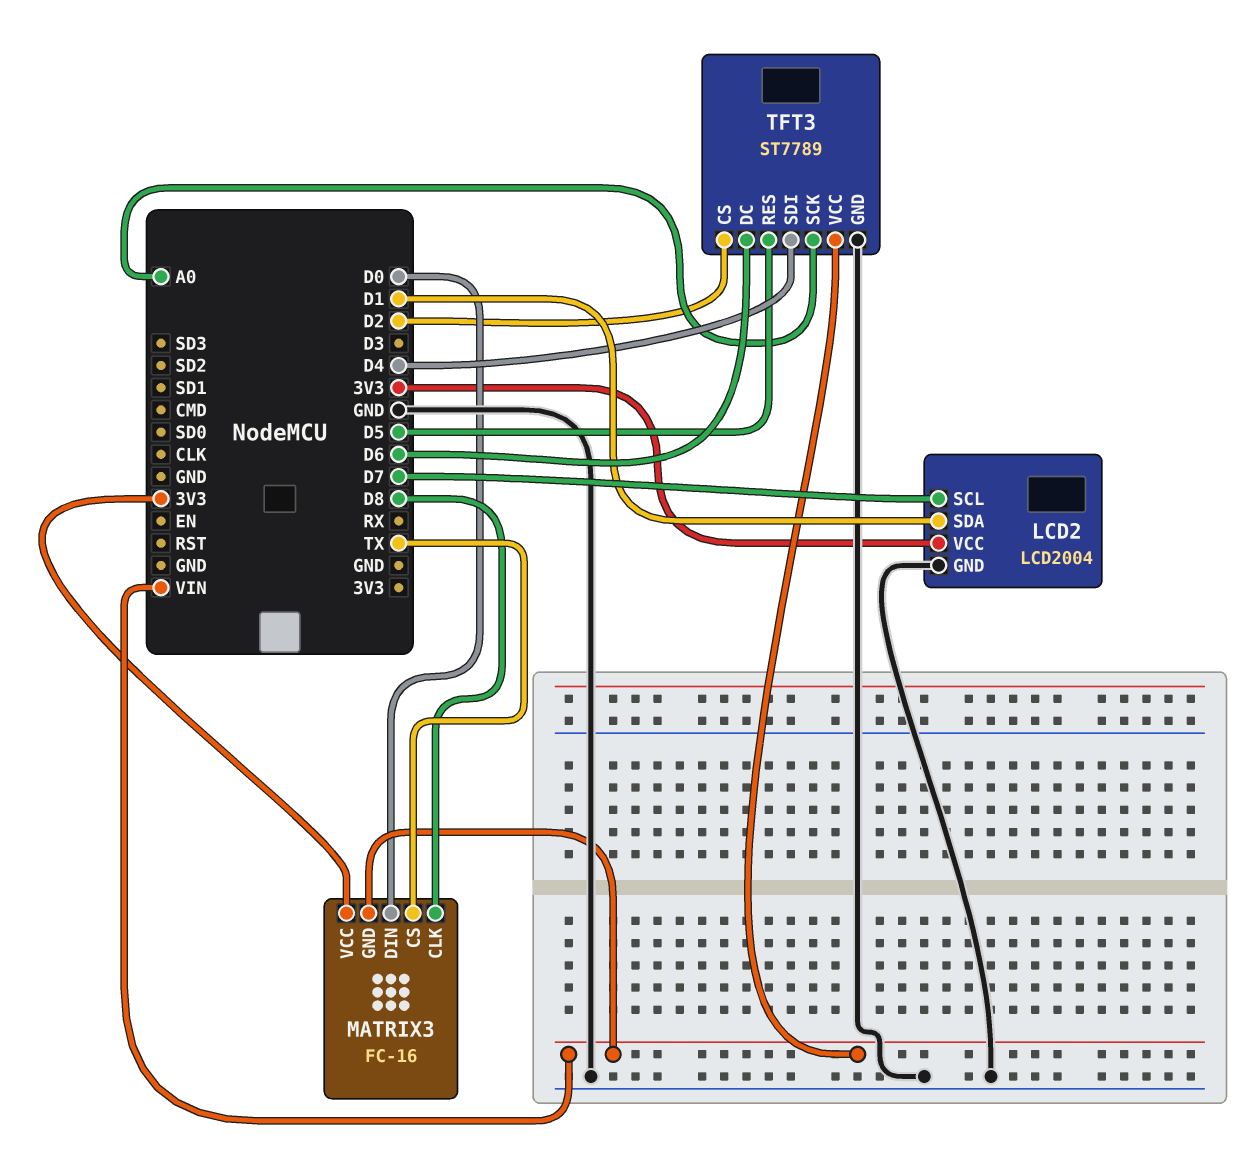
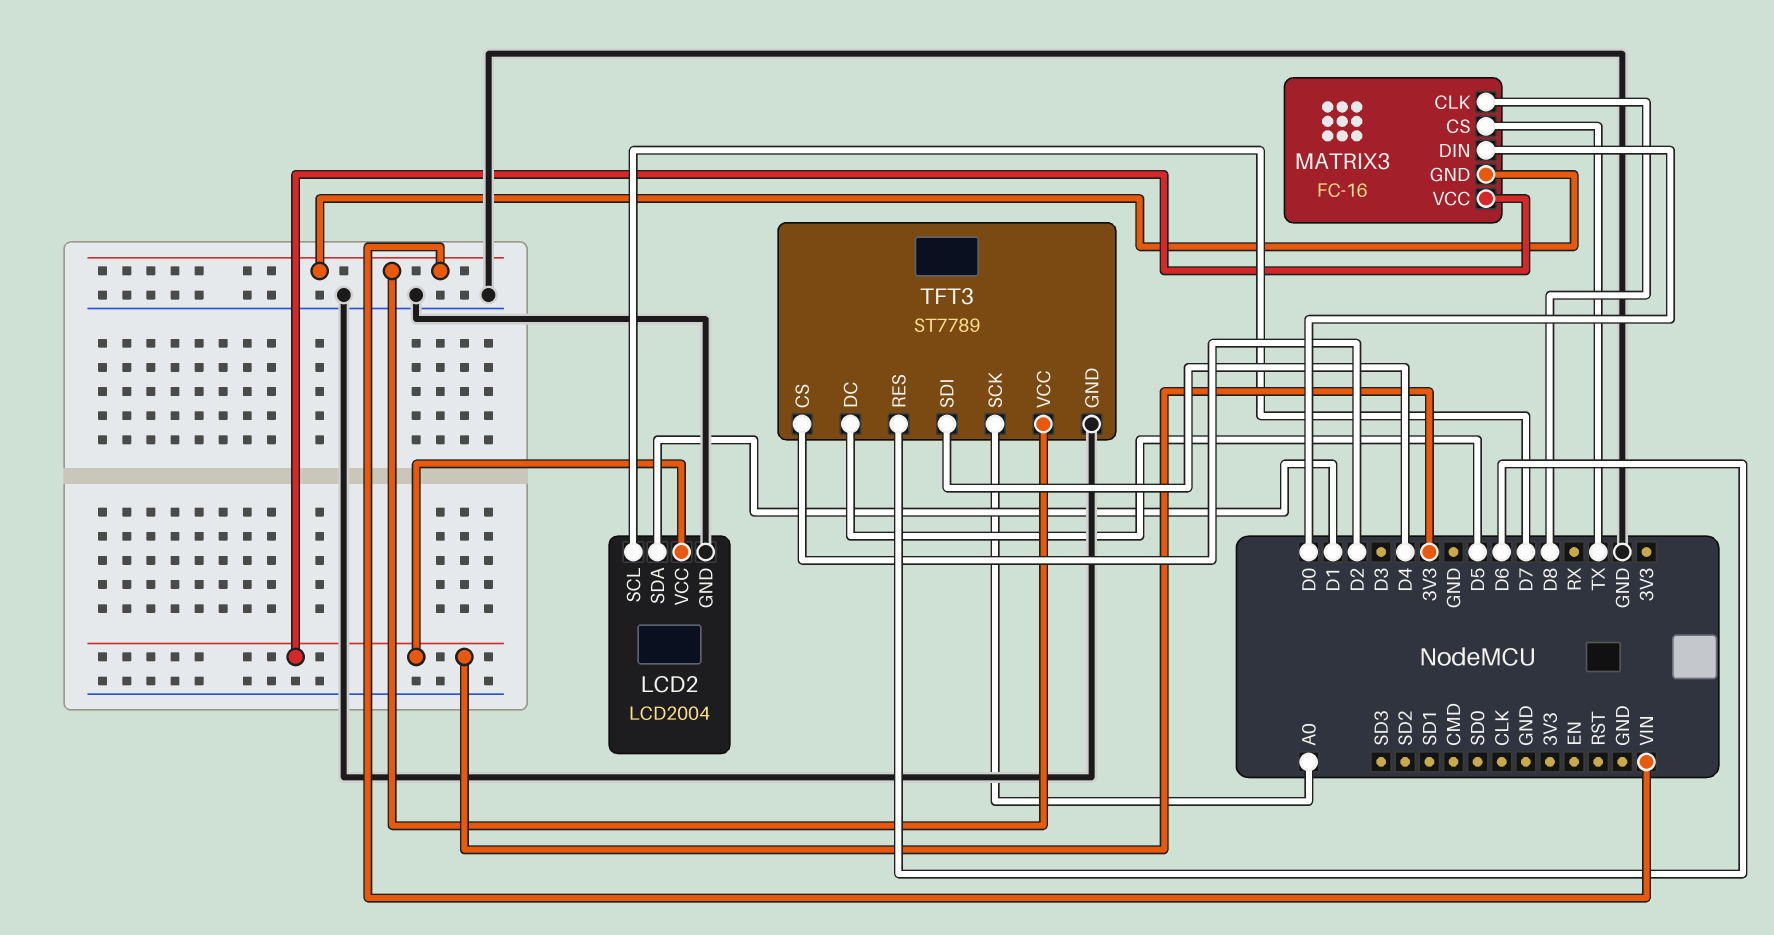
TFT3 pin DC: D6 -> D5
TFT3 pin RES: D5 -> D6

